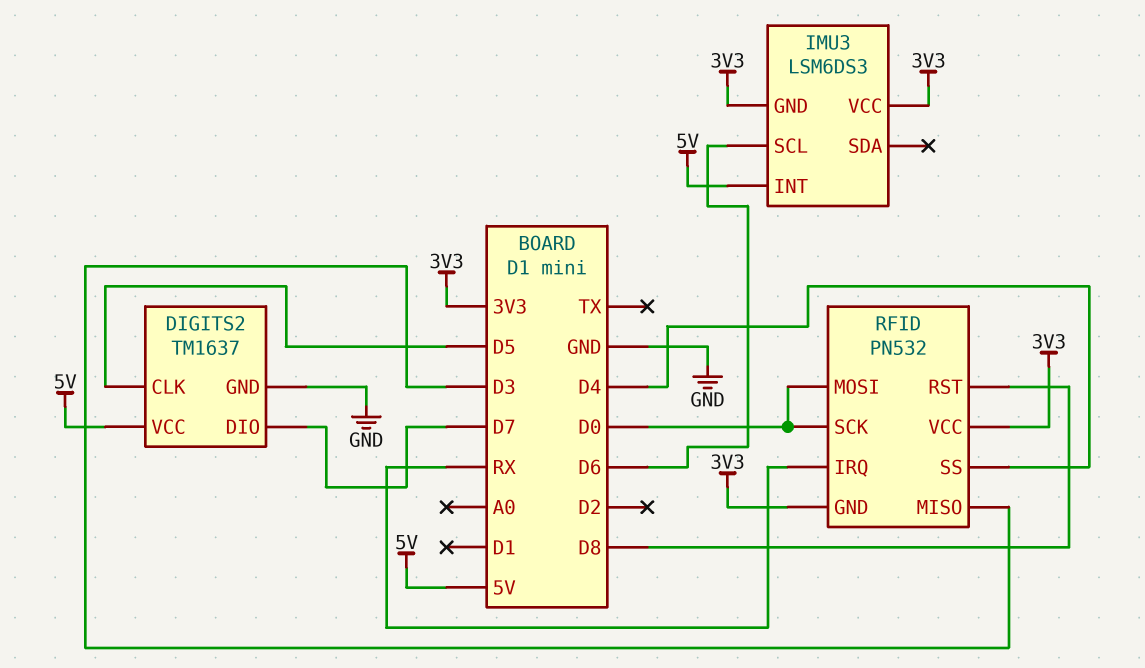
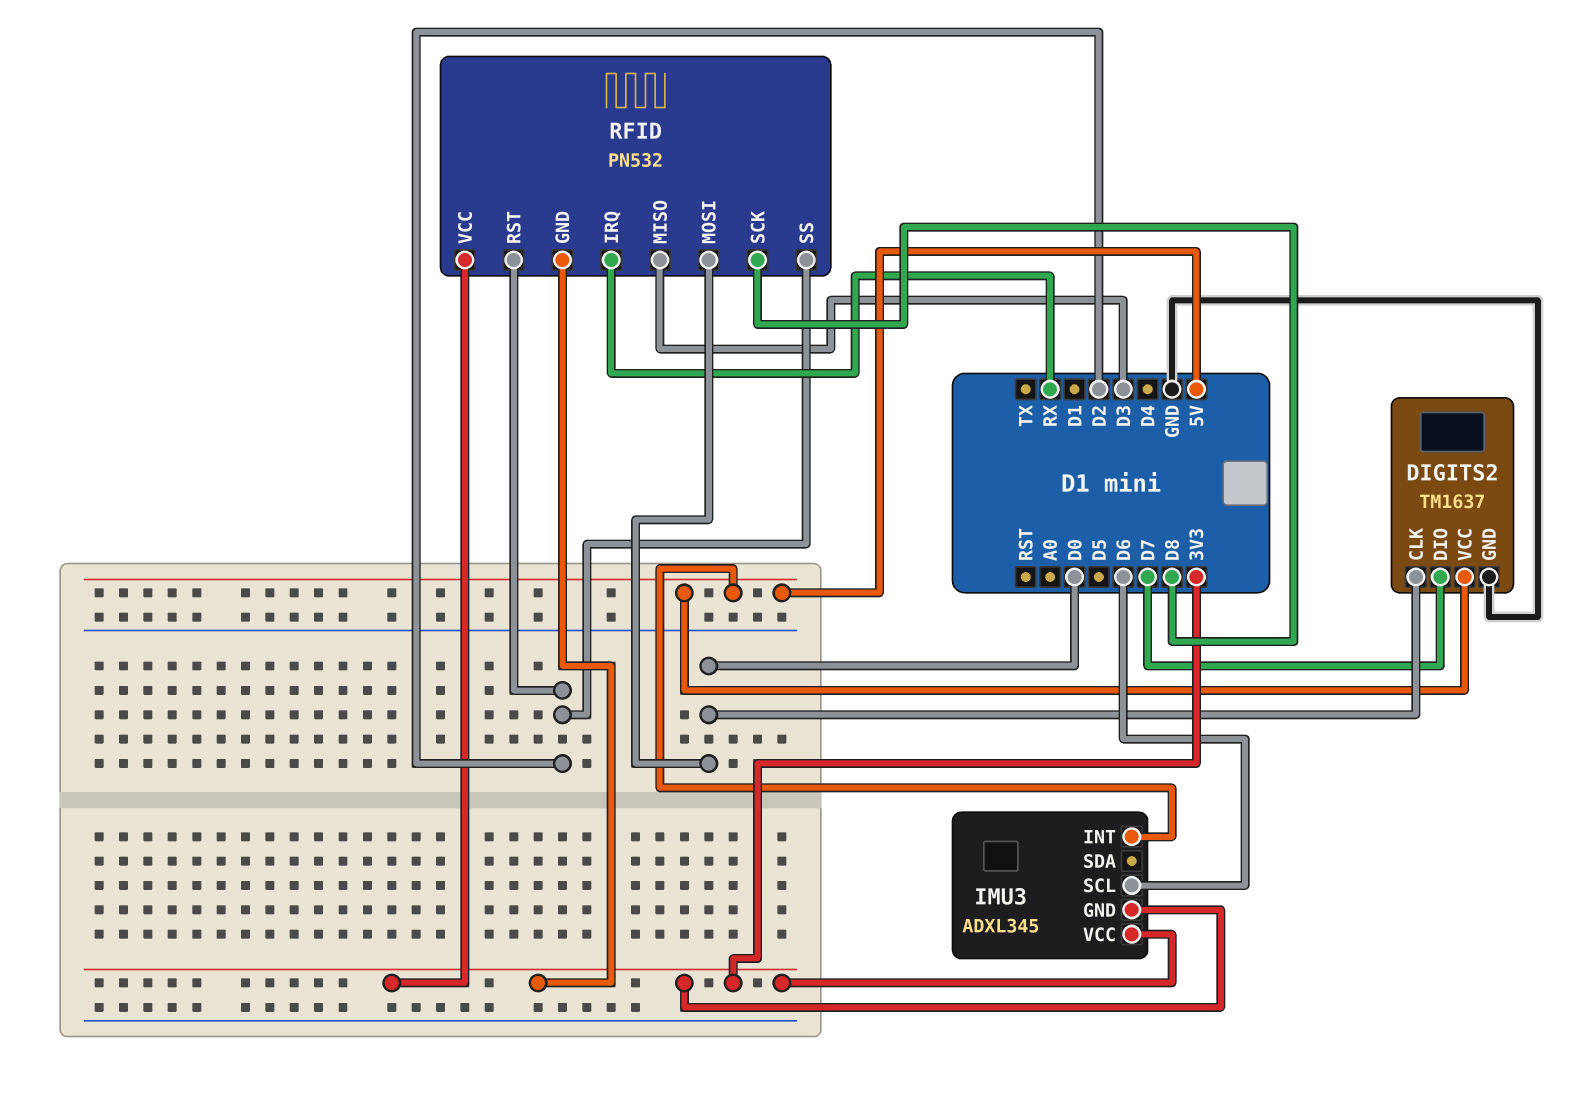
DIGITS2 pin CLK: D5 -> D0
IMU3: LSM6DS3 -> ADXL345
RFID pin RST: D8 -> D2
RFID pin SCK: D0 -> D8
RFID pin SS: D4 -> D2

